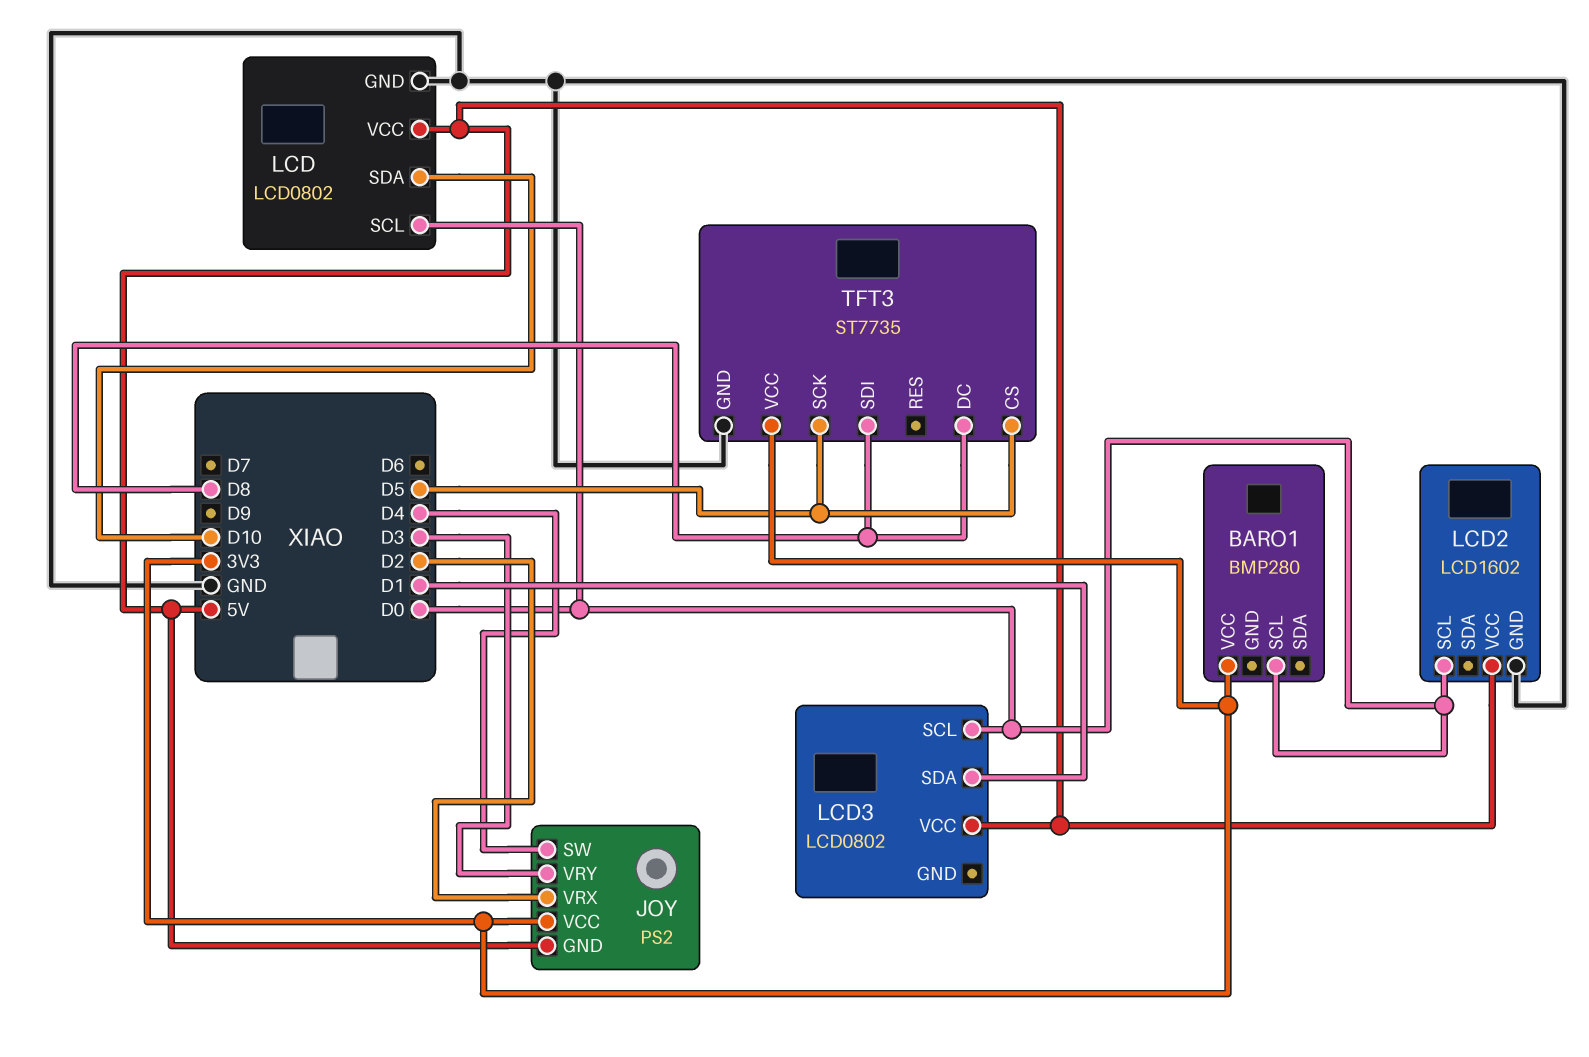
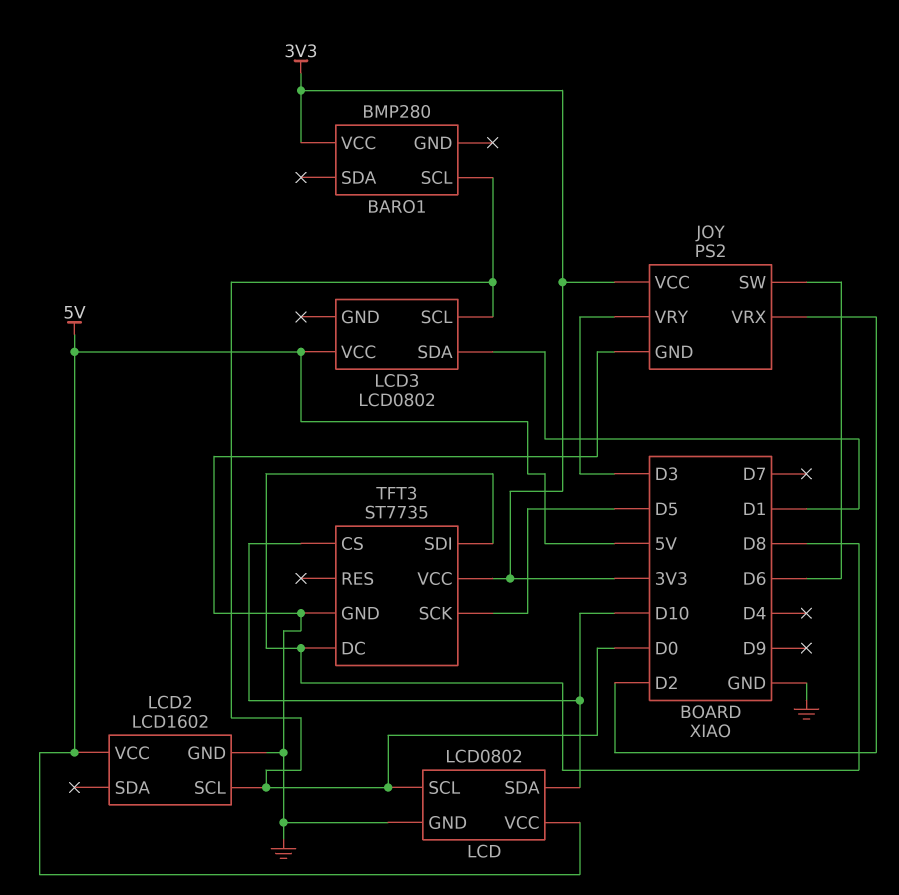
JOY pin GND: 5V -> GND
JOY pin SW: D4 -> D6
TFT3 pin CS: D5 -> D10

